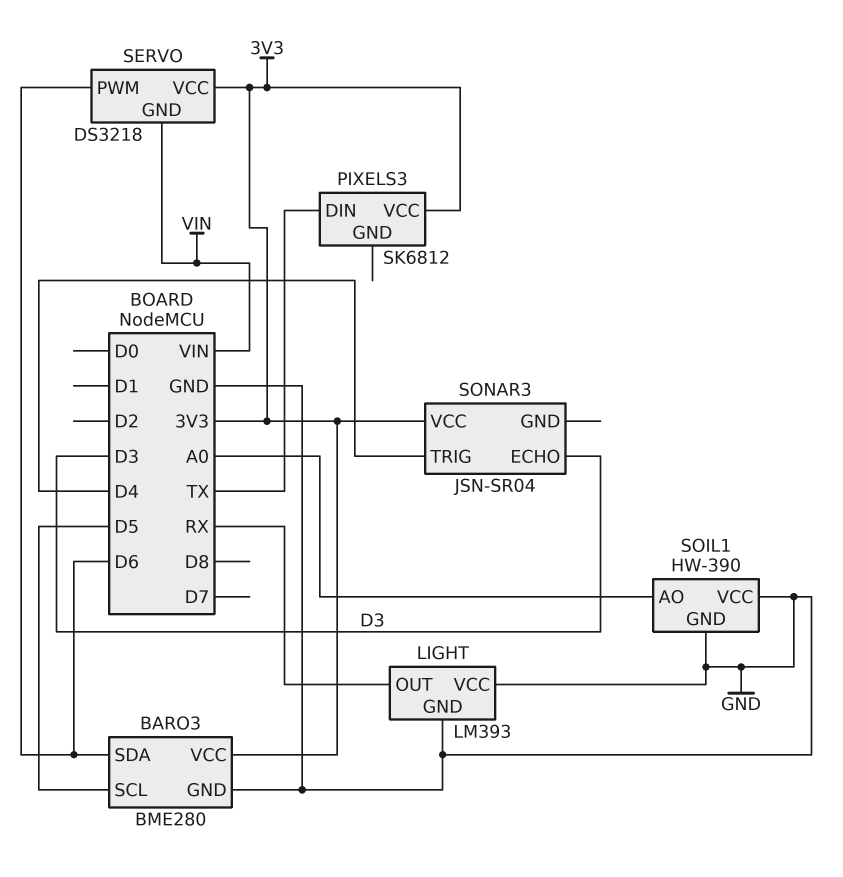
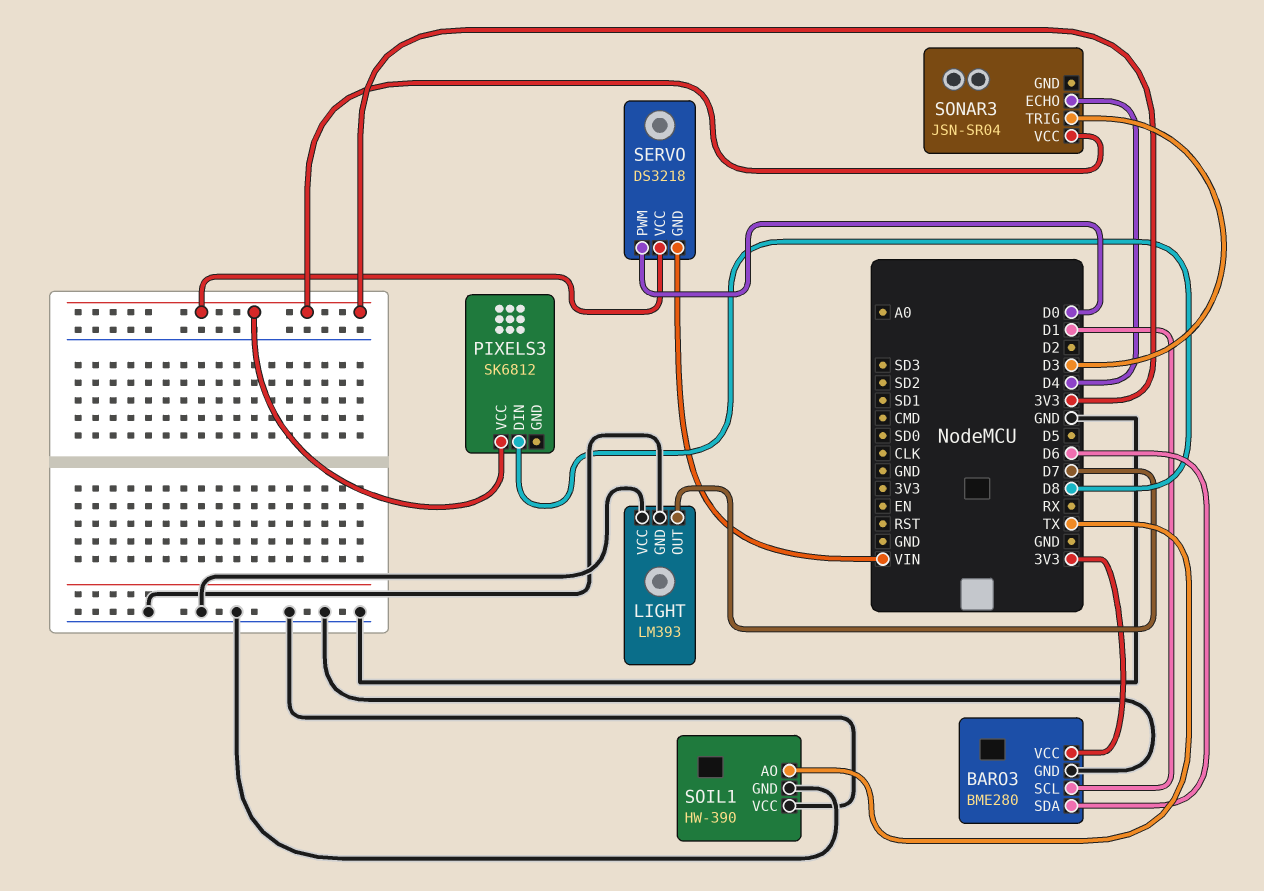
BARO3 pin SCL: D5 -> D1
LIGHT pin OUT: RX -> D7
PIXELS3 pin DIN: TX -> D8
SERVO pin PWM: D6 -> D0
SOIL1 pin AO: A0 -> TX
SONAR3 pin ECHO: D3 -> D4
SONAR3 pin TRIG: D4 -> D3

